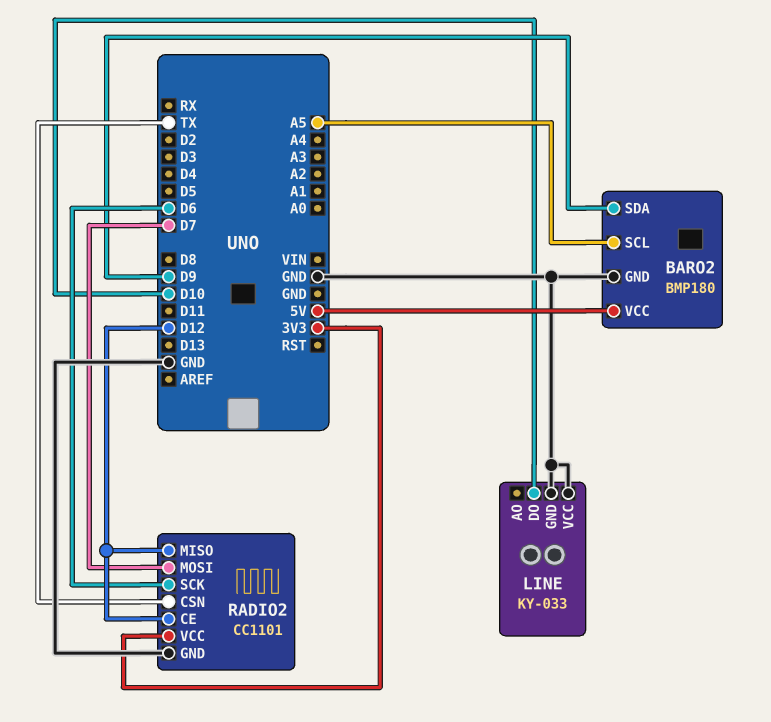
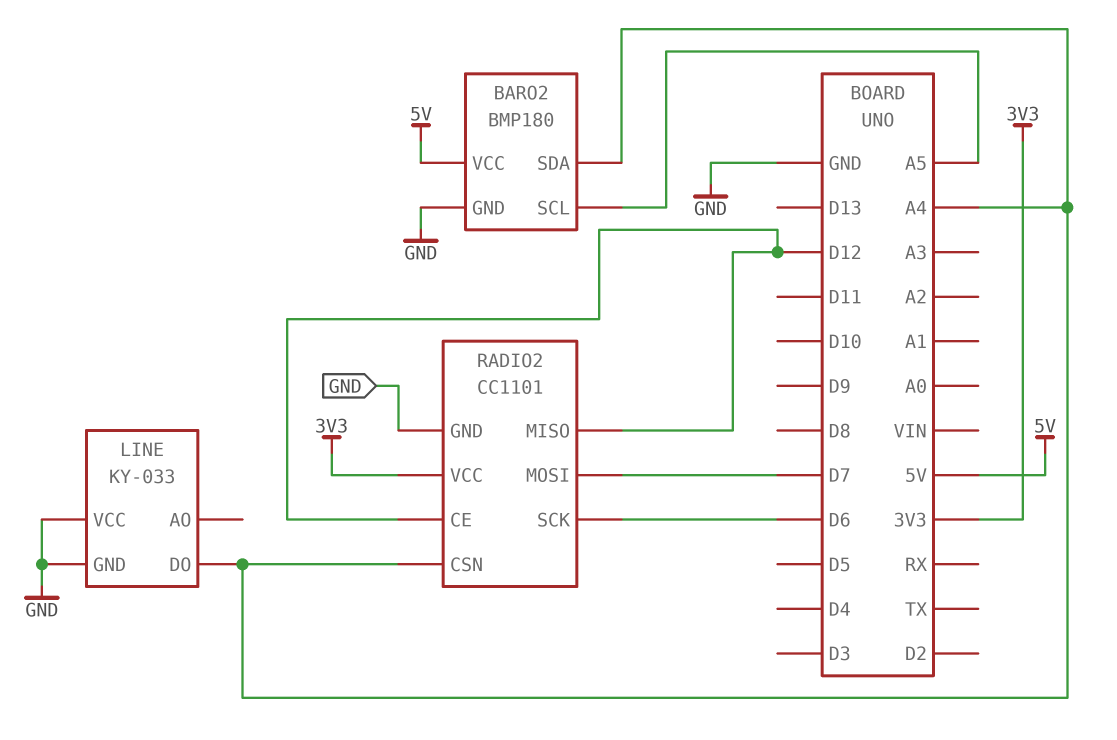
BARO2 pin SDA: D9 -> A4
LINE pin DO: D10 -> A4
RADIO2 pin CSN: TX -> A4

